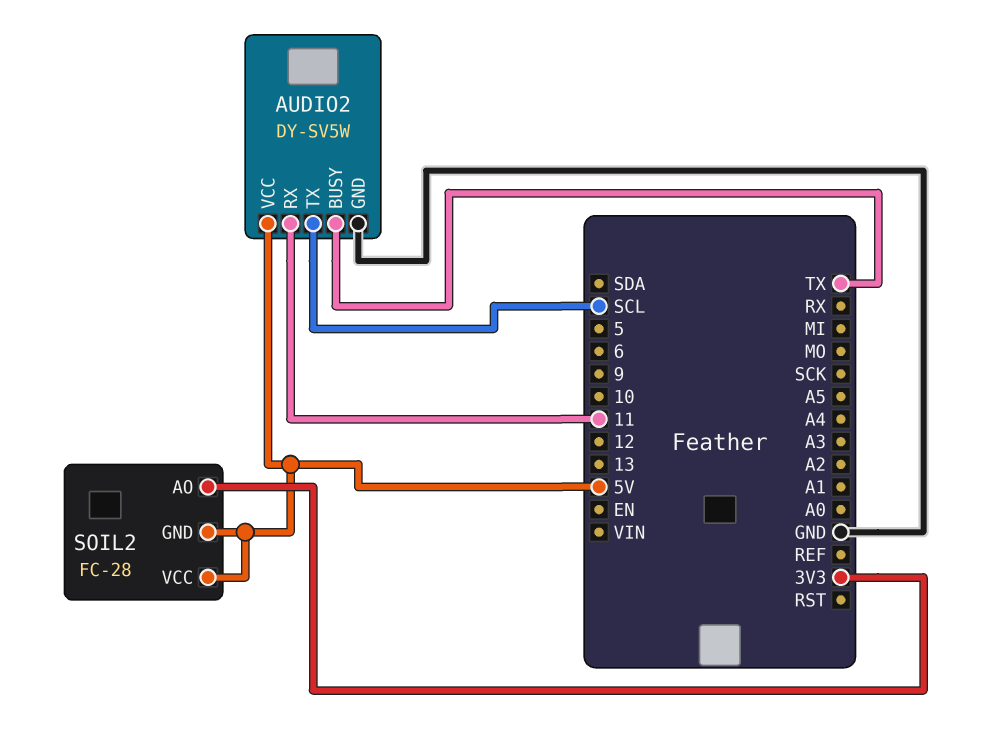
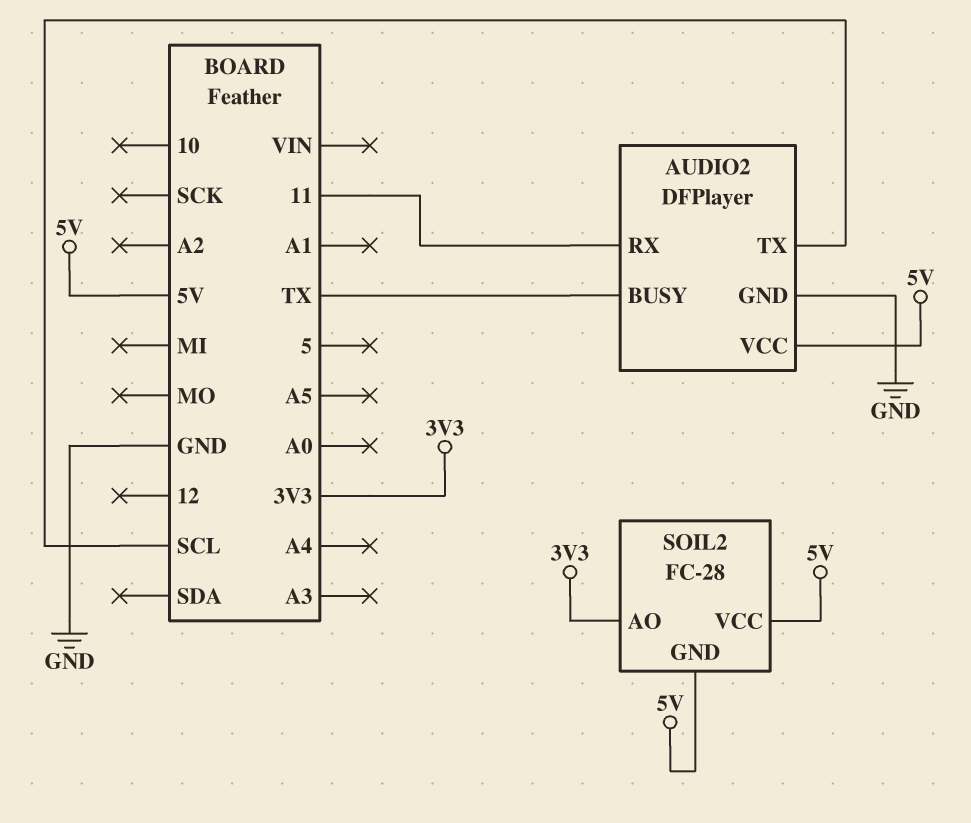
AUDIO2: DY-SV5W -> DFPlayer

